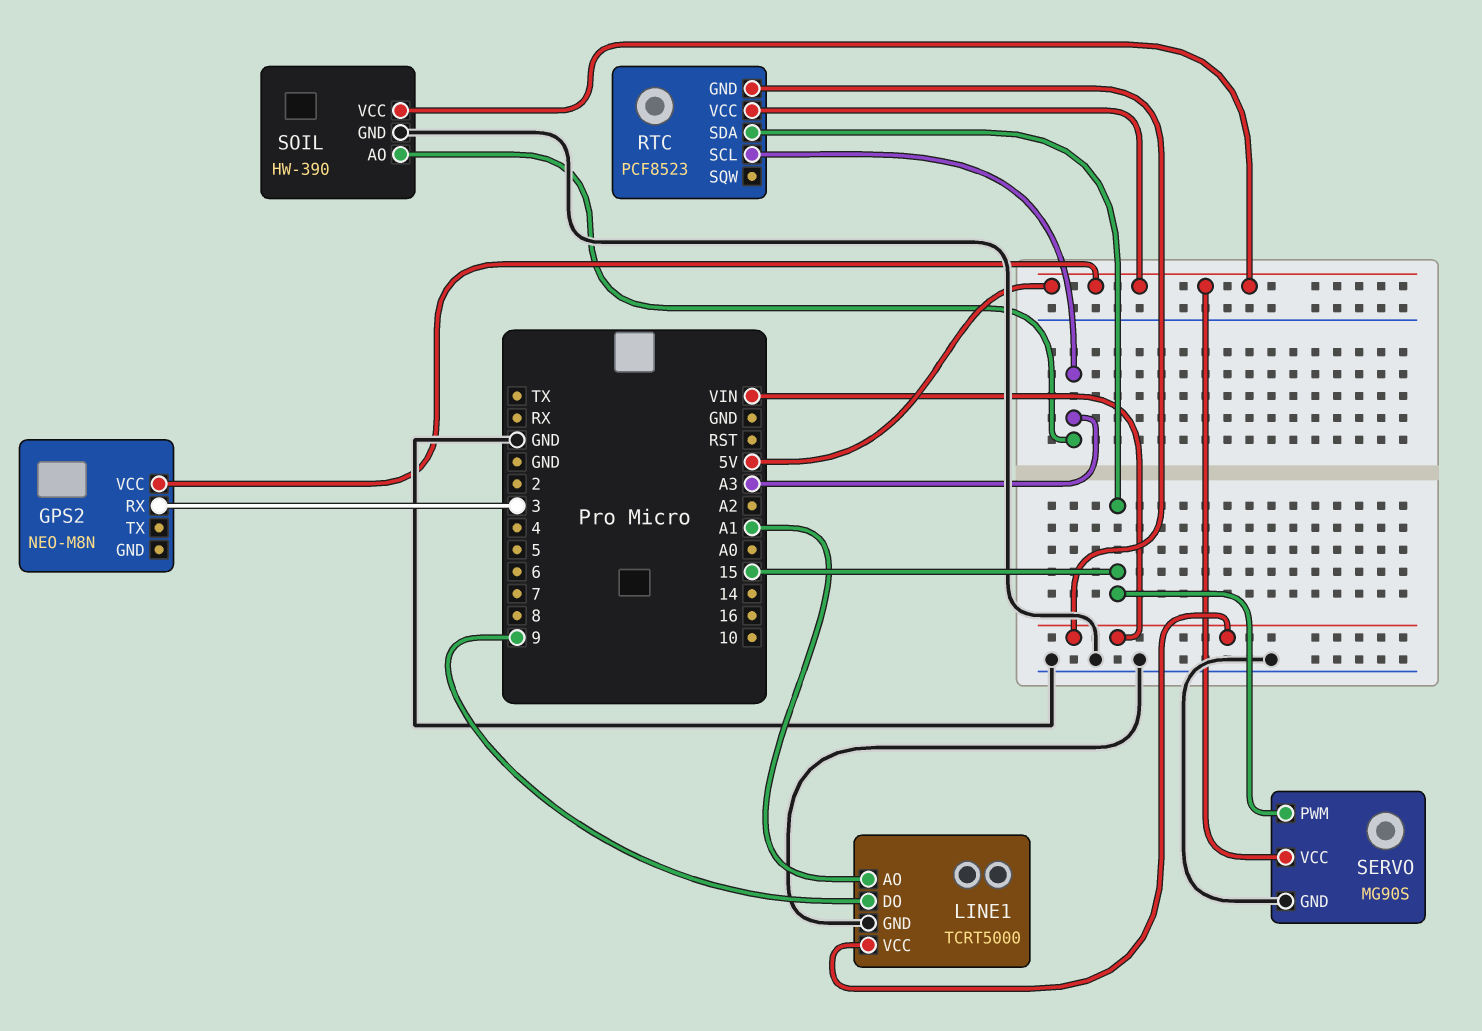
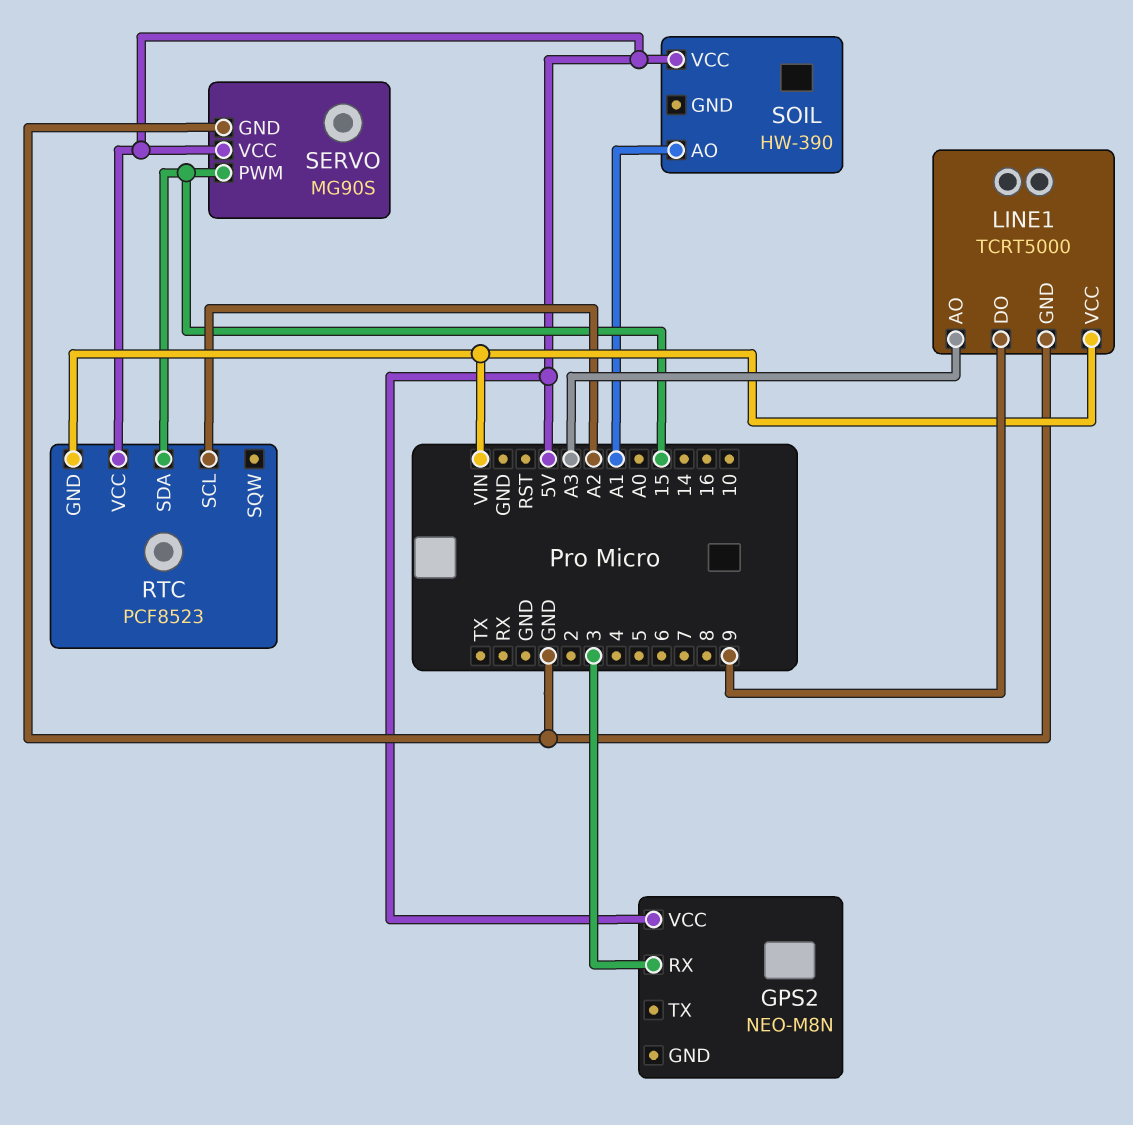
LINE1 pin AO: A1 -> A3
RTC pin SCL: A3 -> A2
SOIL pin AO: A3 -> A1
SOIL pin GND: GND -> none

